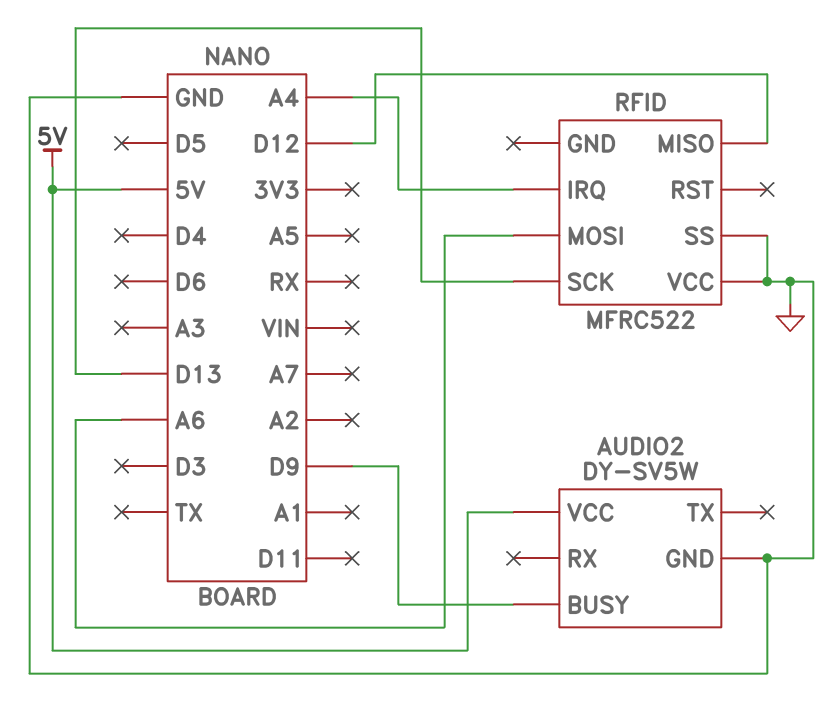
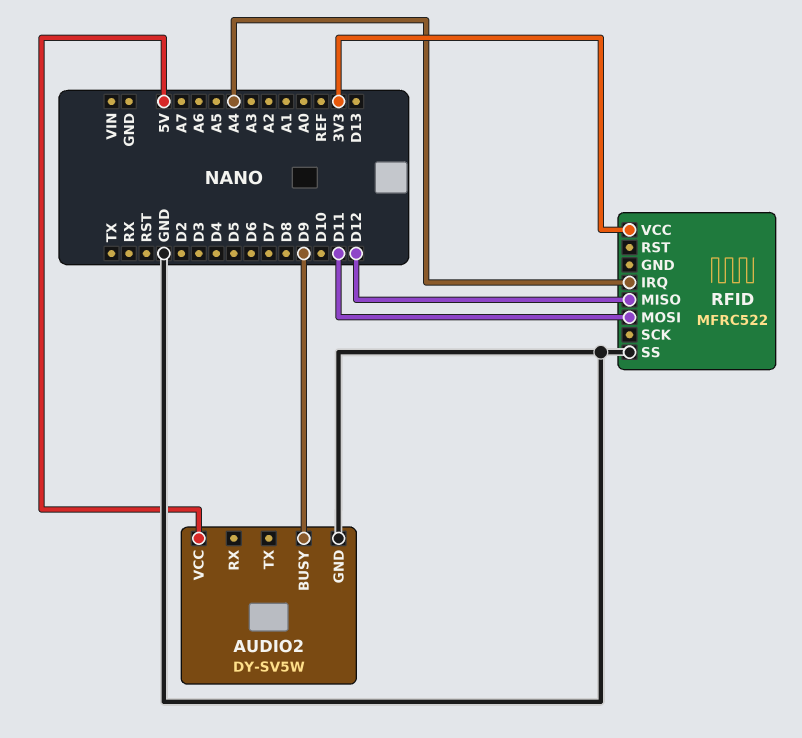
RFID pin MOSI: A6 -> D11
RFID pin SCK: D13 -> none
RFID pin VCC: GND -> 3V3

